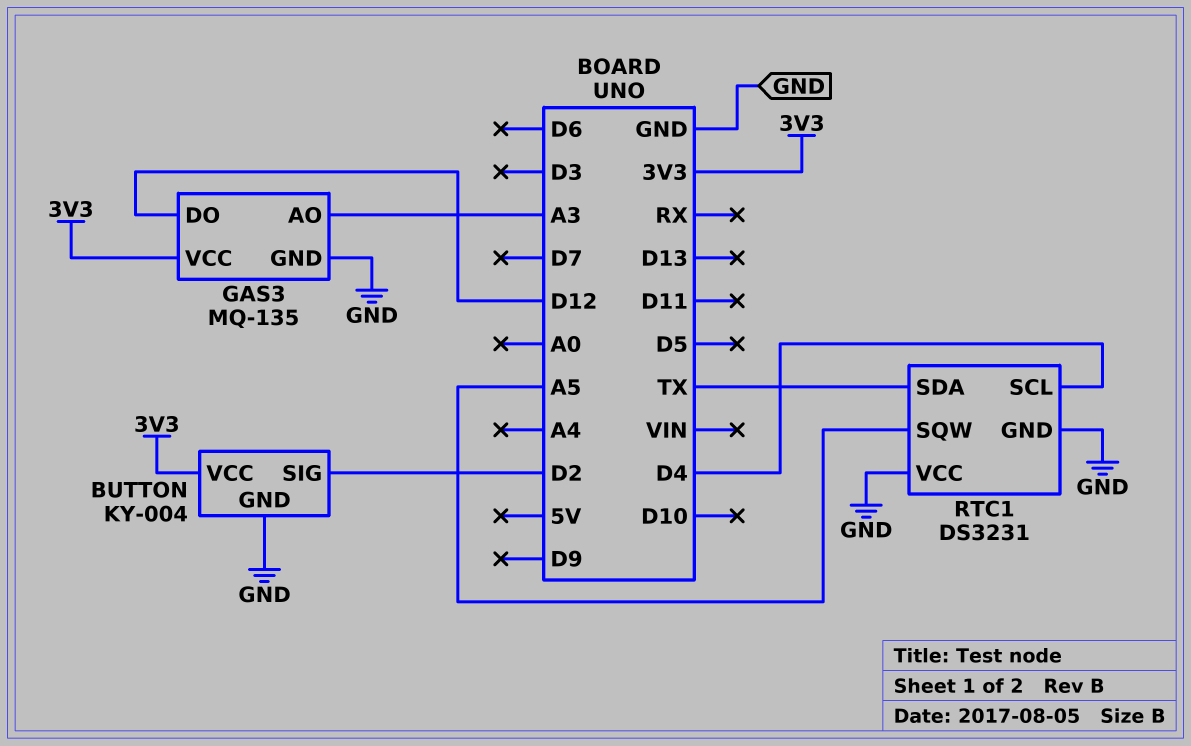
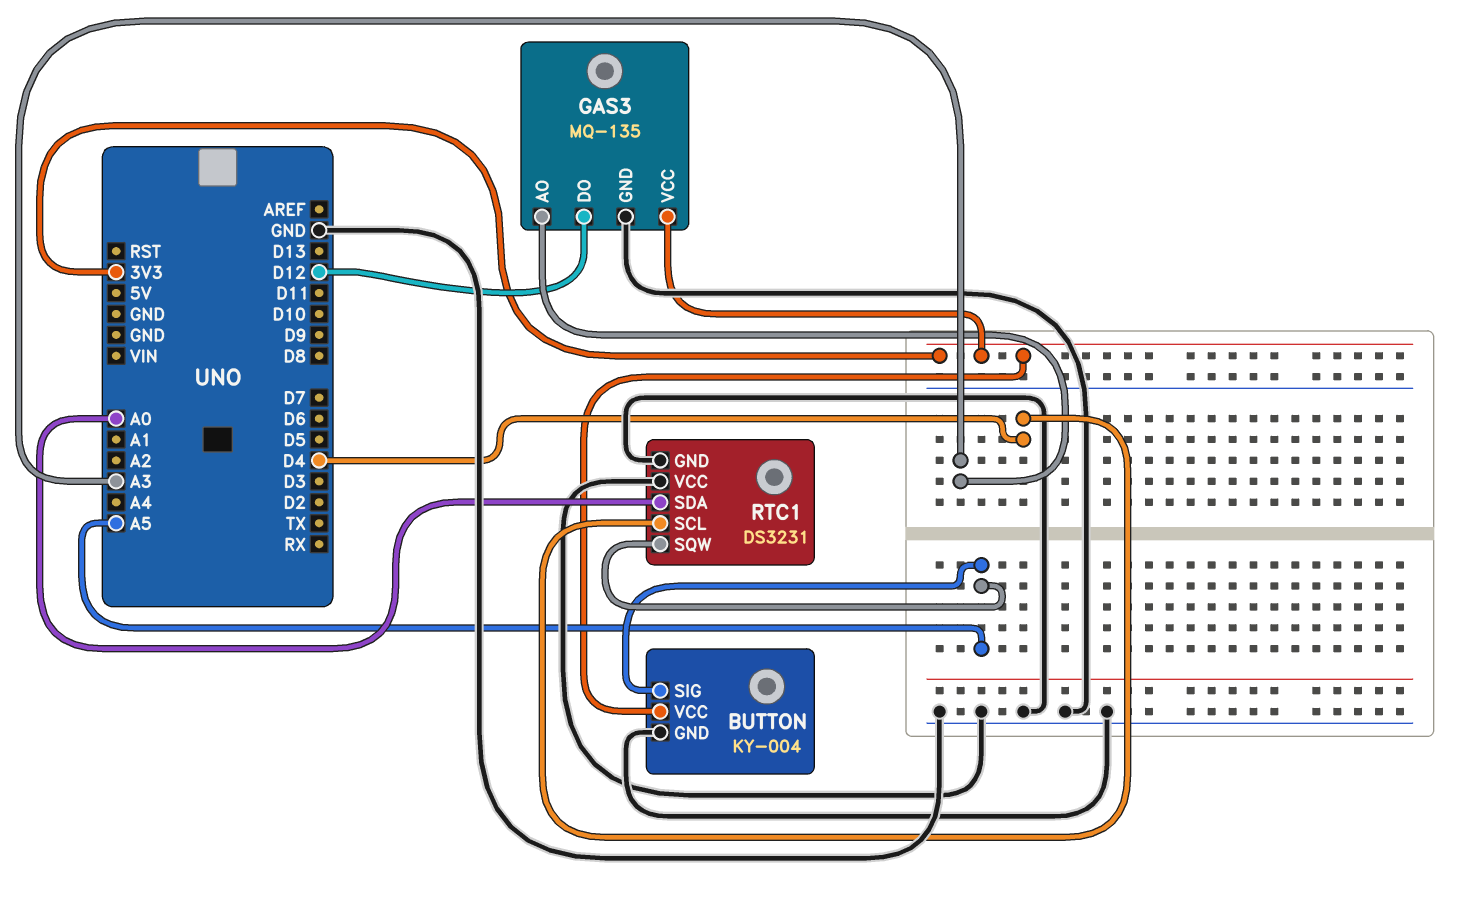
BUTTON pin SIG: D2 -> A5
RTC1 pin SDA: TX -> A0

